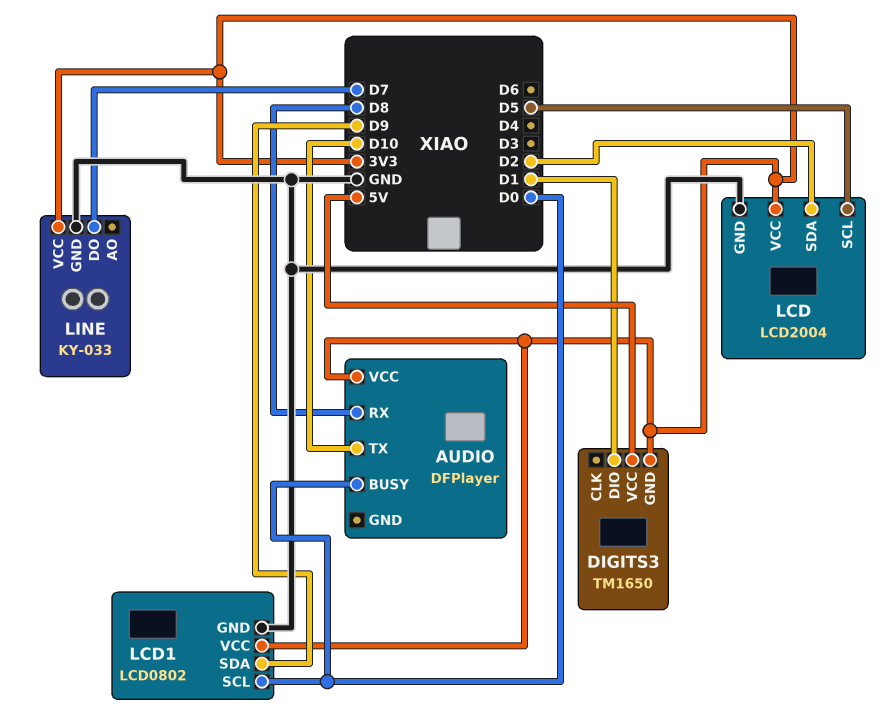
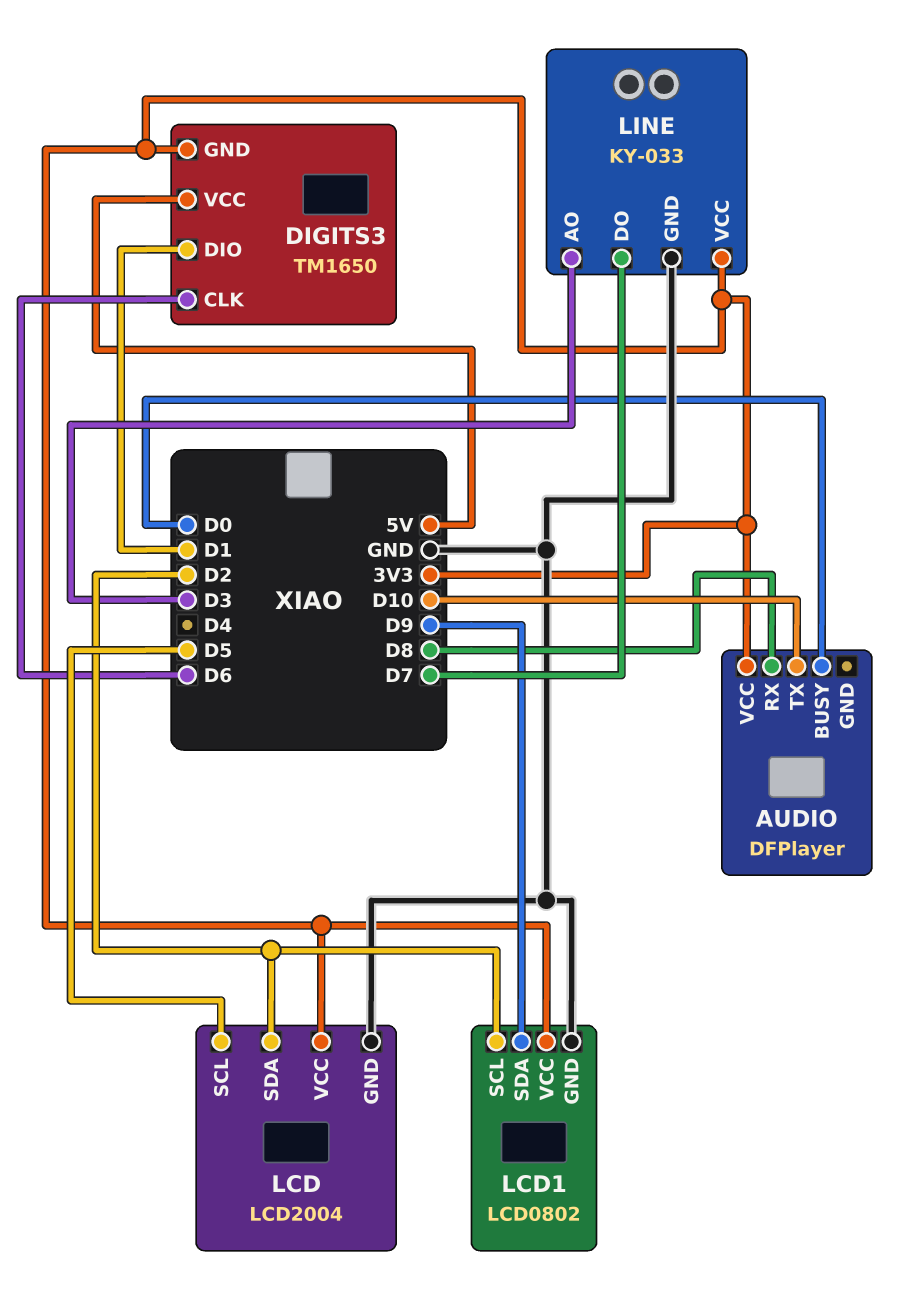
DIGITS3 pin CLK: none -> D6
LCD1 pin SCL: D0 -> D2
LINE pin AO: none -> D3

